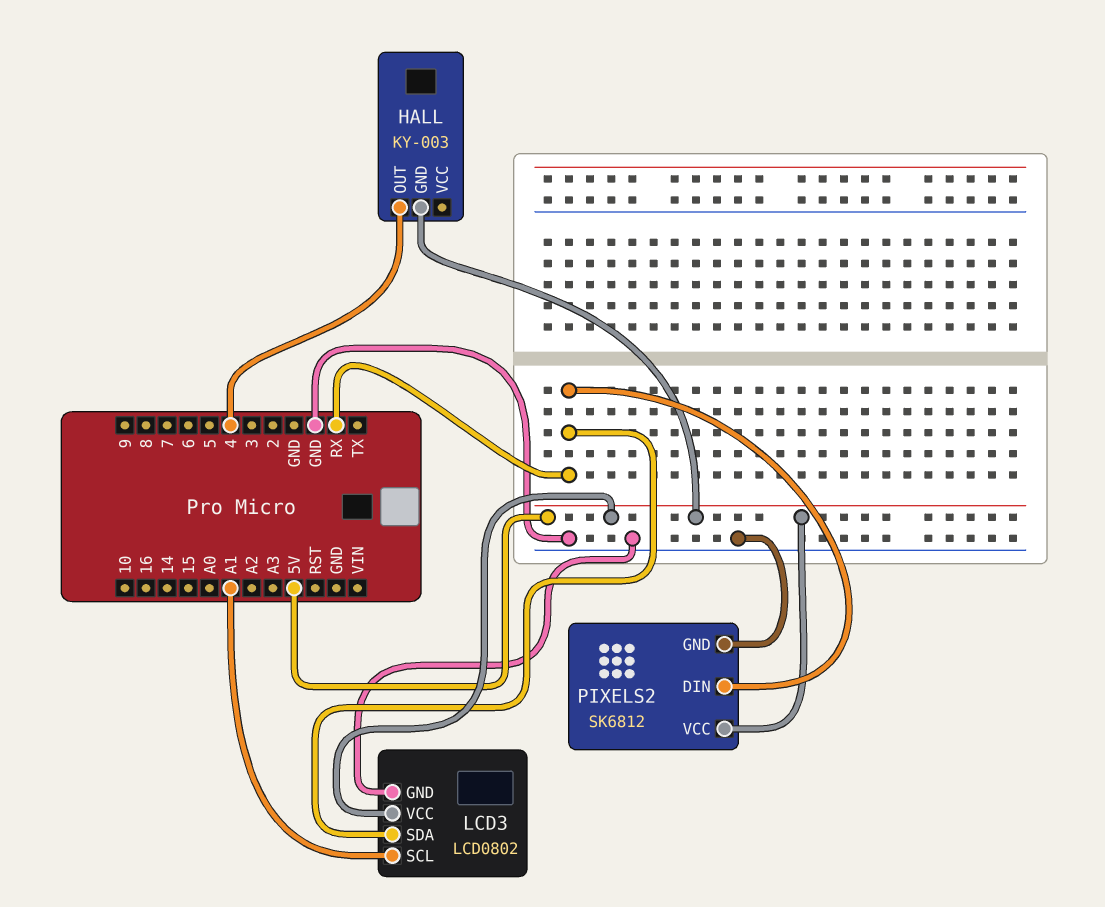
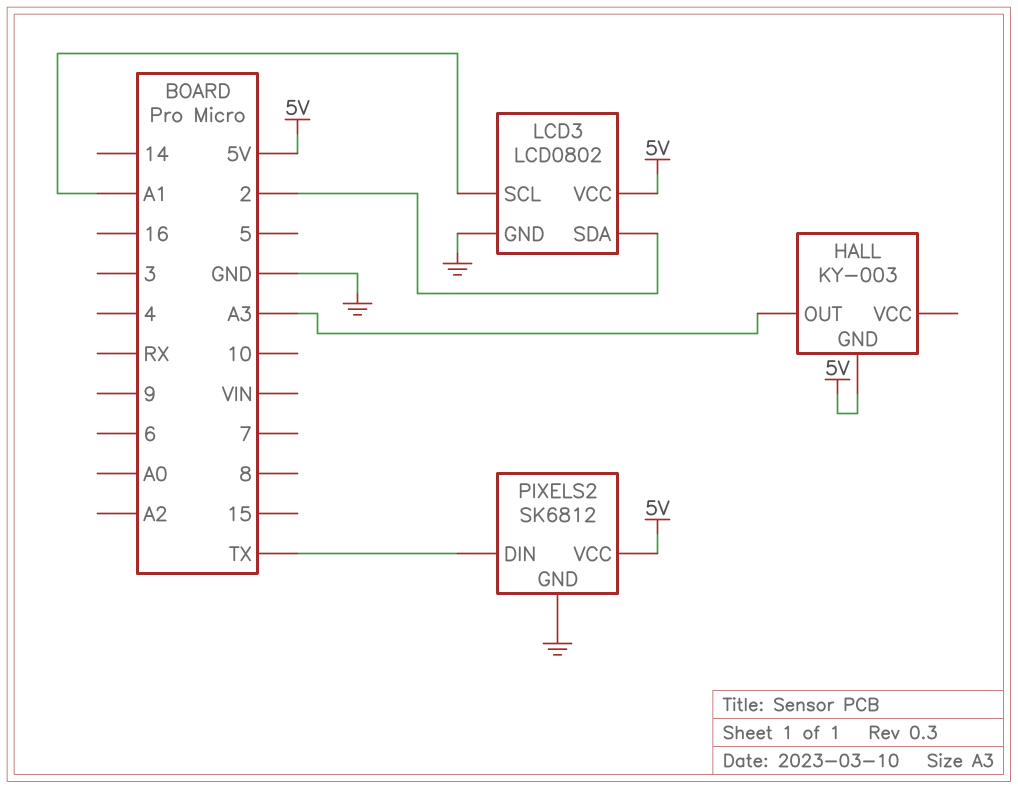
HALL pin OUT: 4 -> A3
LCD3 pin SDA: RX -> 2
PIXELS2 pin DIN: RX -> TX

